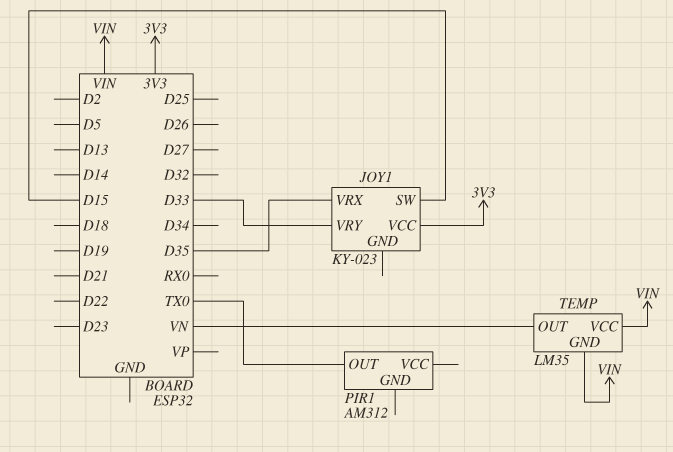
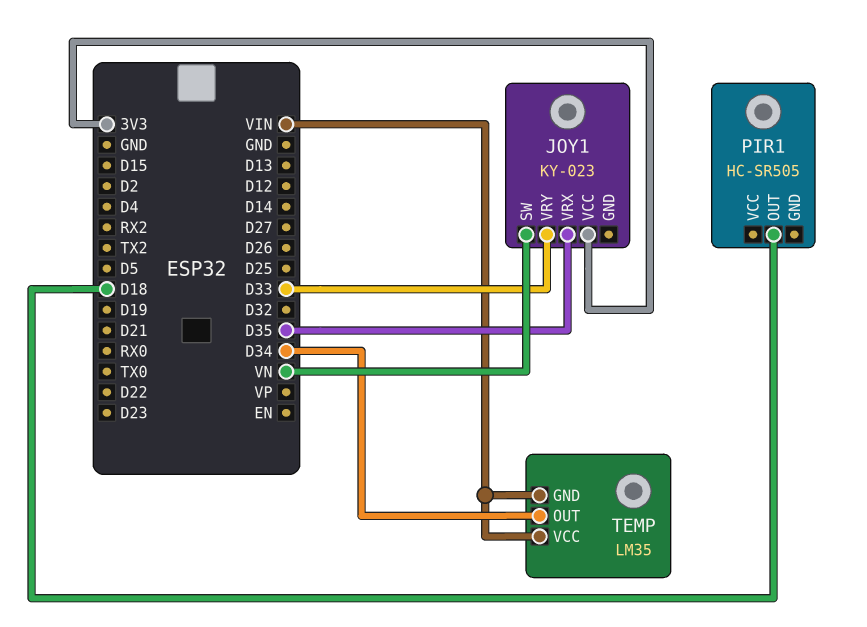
JOY1 pin SW: D15 -> VN
PIR1: AM312 -> HC-SR505
PIR1 pin OUT: TX0 -> D18
TEMP pin OUT: VN -> D34

